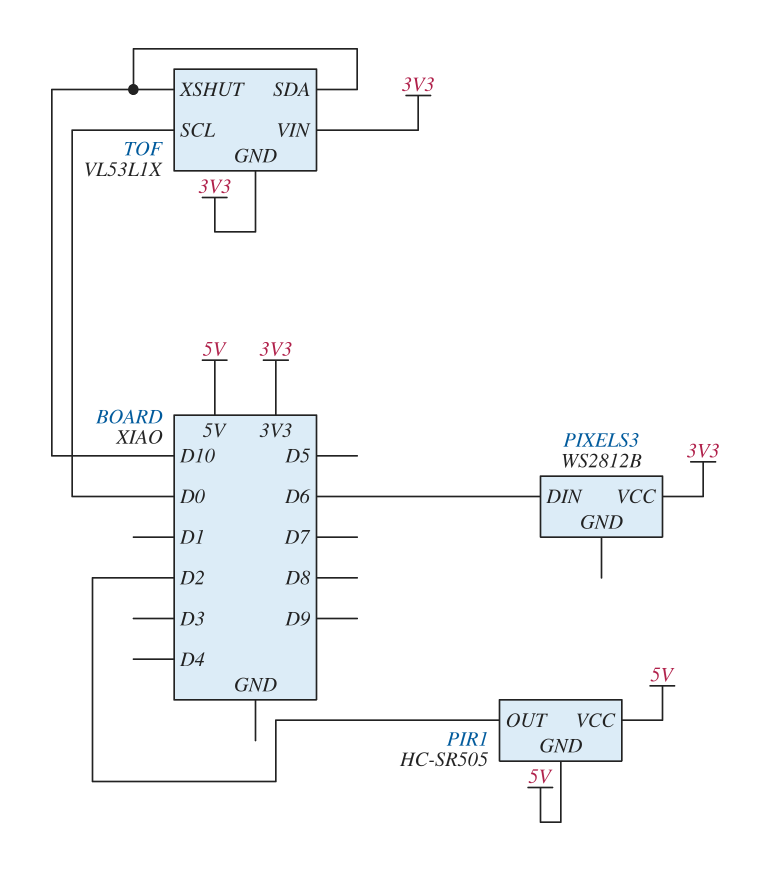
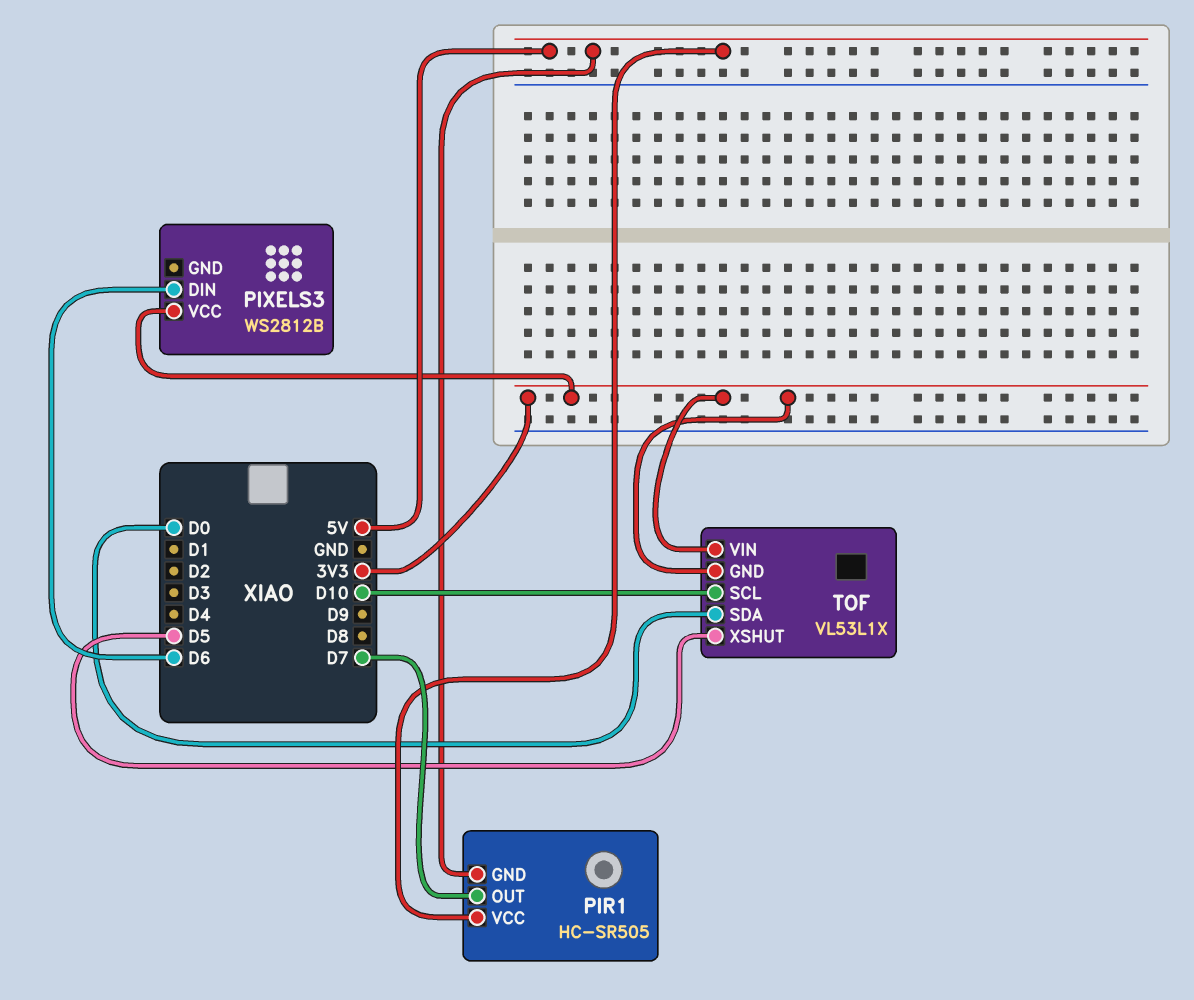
PIR1 pin OUT: D2 -> D7
TOF pin SCL: D0 -> D10
TOF pin SDA: D10 -> D0
TOF pin XSHUT: D10 -> D5

